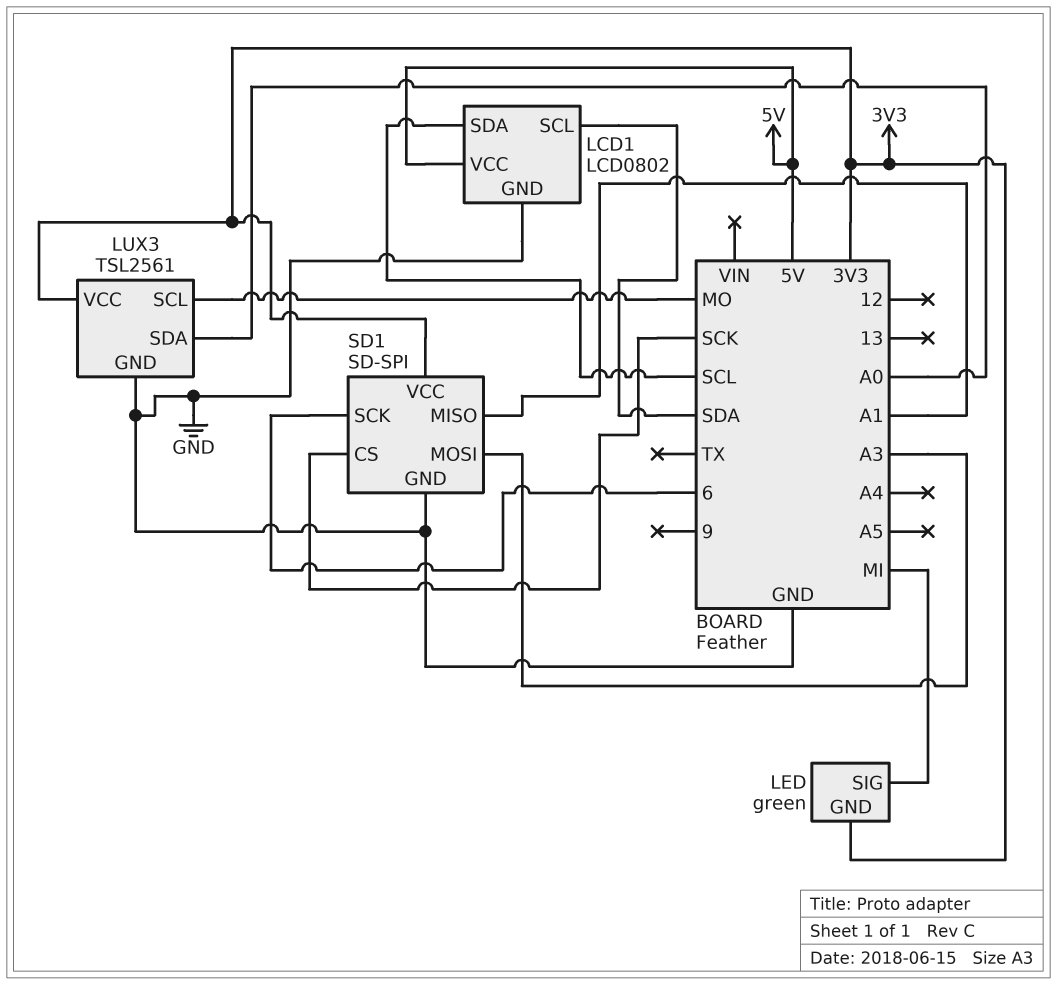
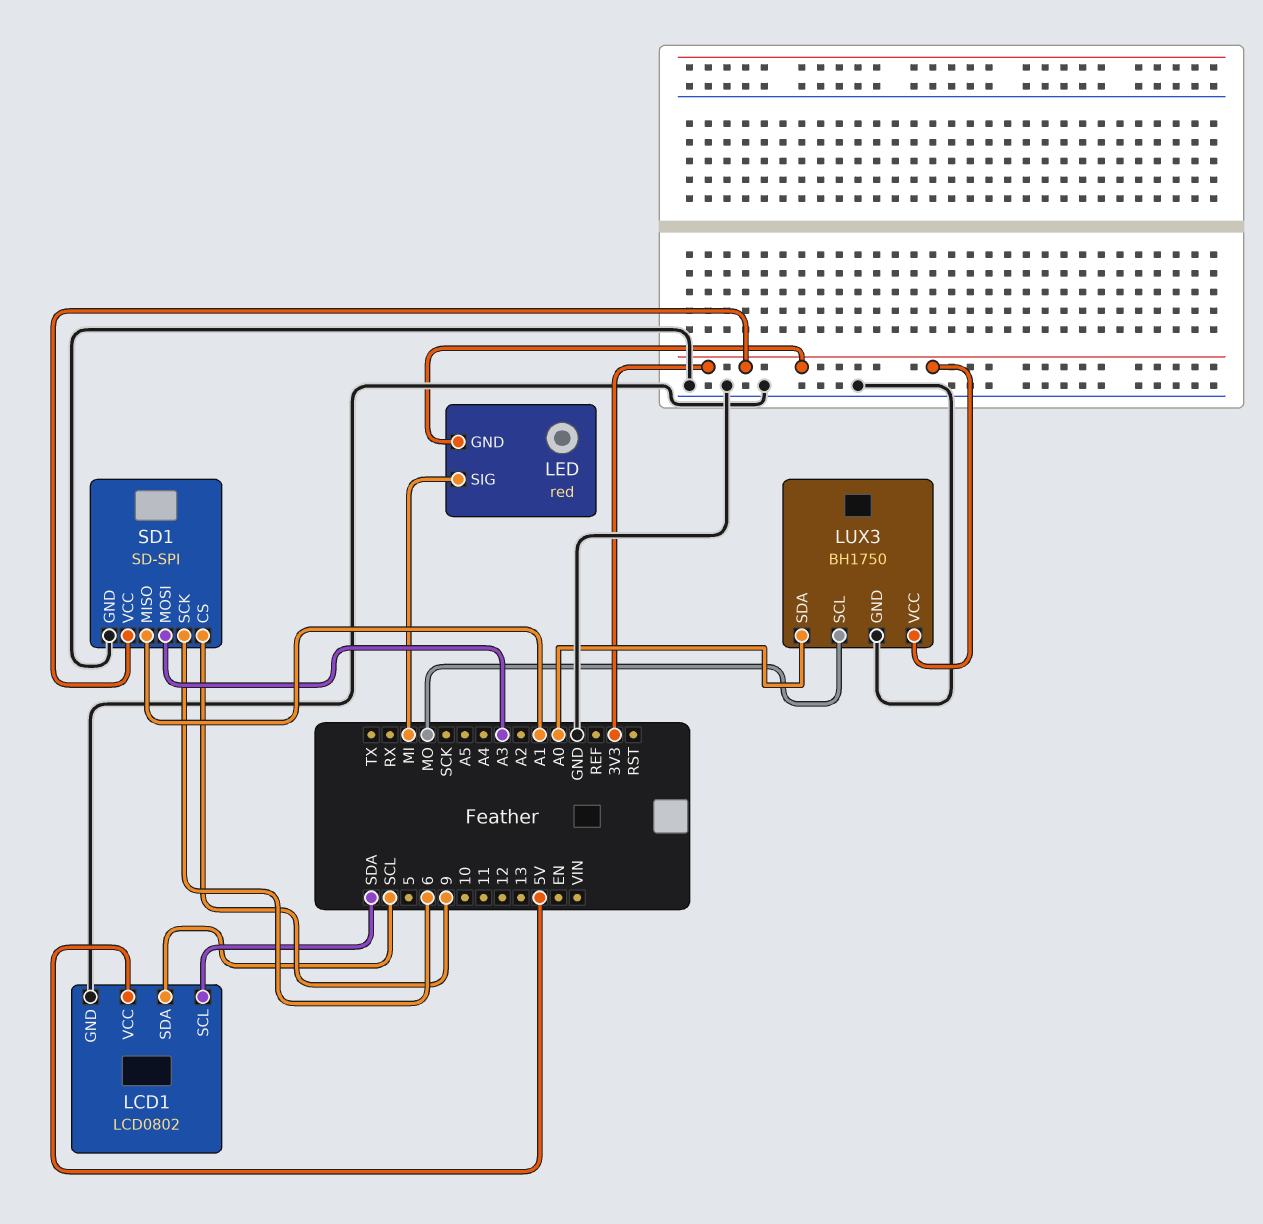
LED: green -> red
LUX3: TSL2561 -> BH1750
SD1 pin CS: SCK -> 9

